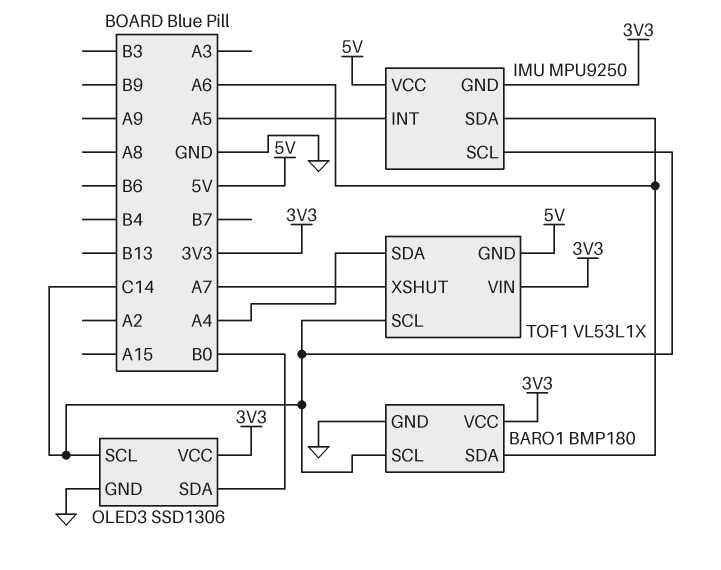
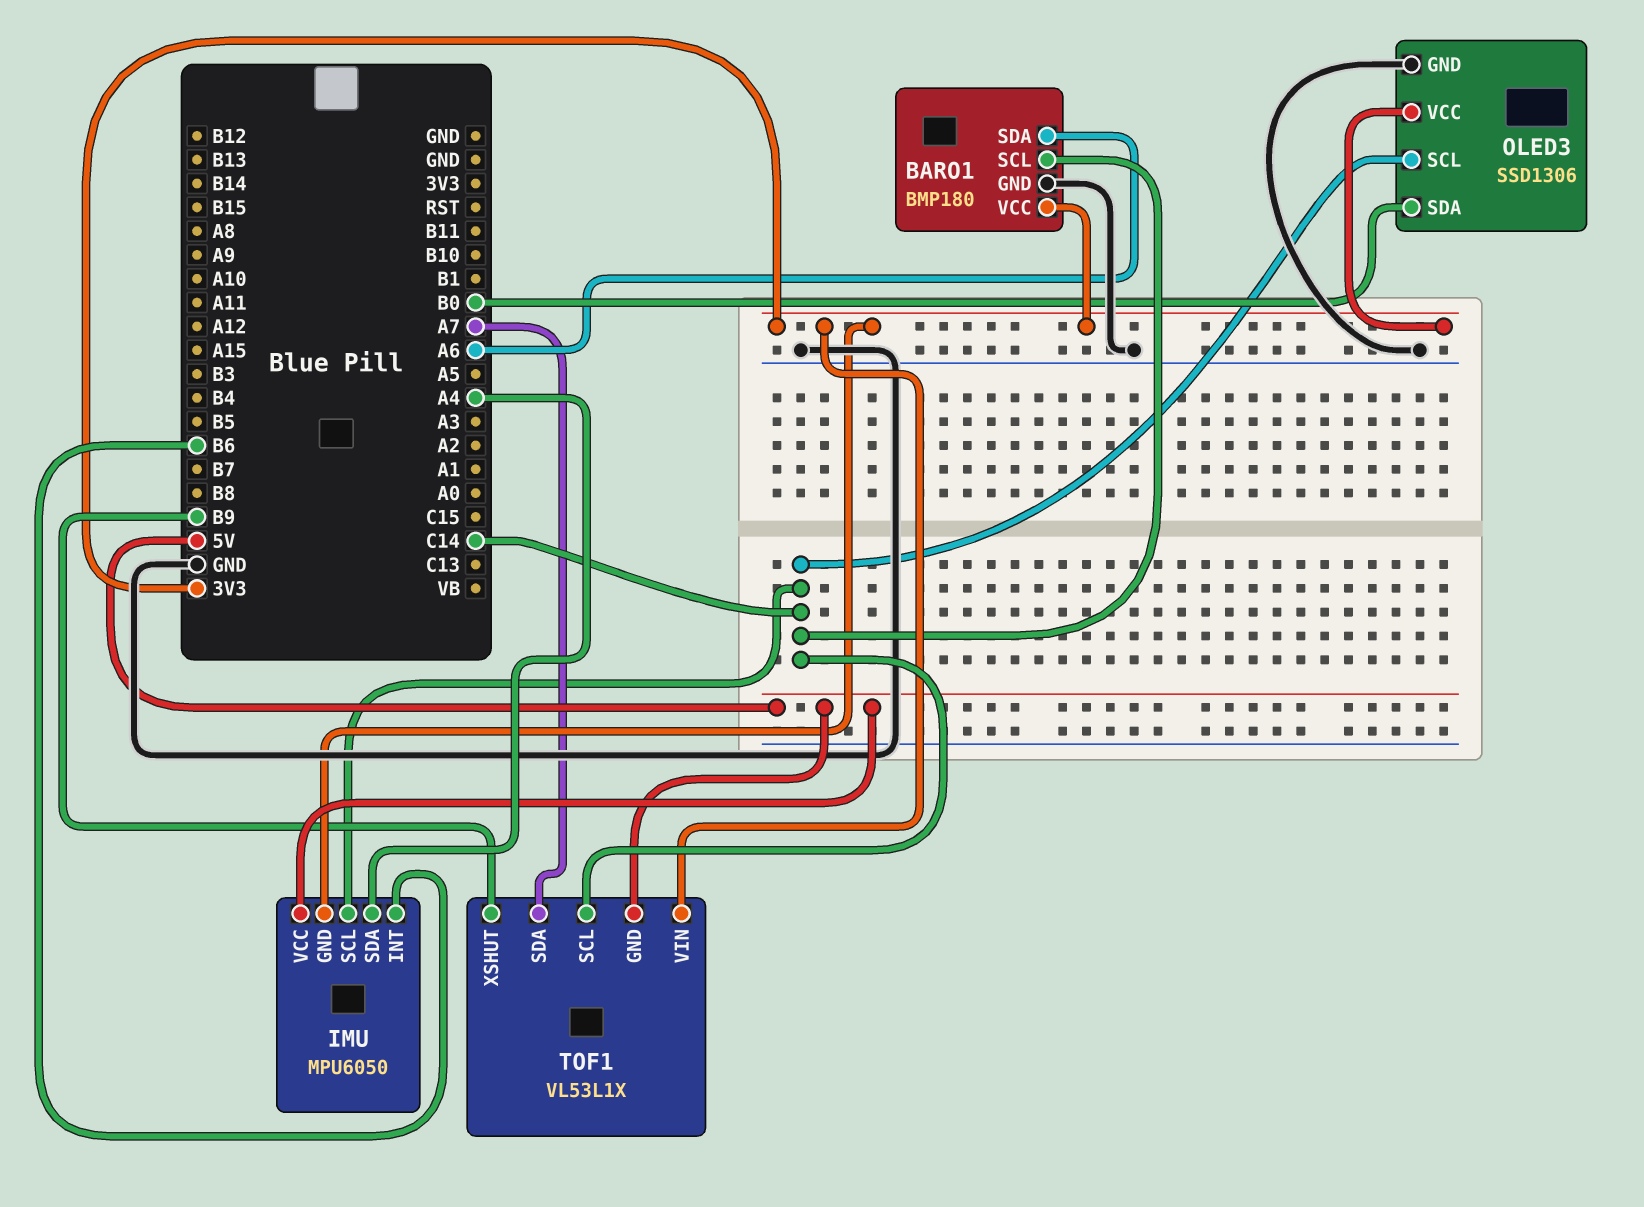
IMU: MPU9250 -> MPU6050
IMU pin INT: A5 -> B6
IMU pin SDA: A6 -> A4
TOF1 pin SDA: A4 -> A7
TOF1 pin XSHUT: A7 -> B9

